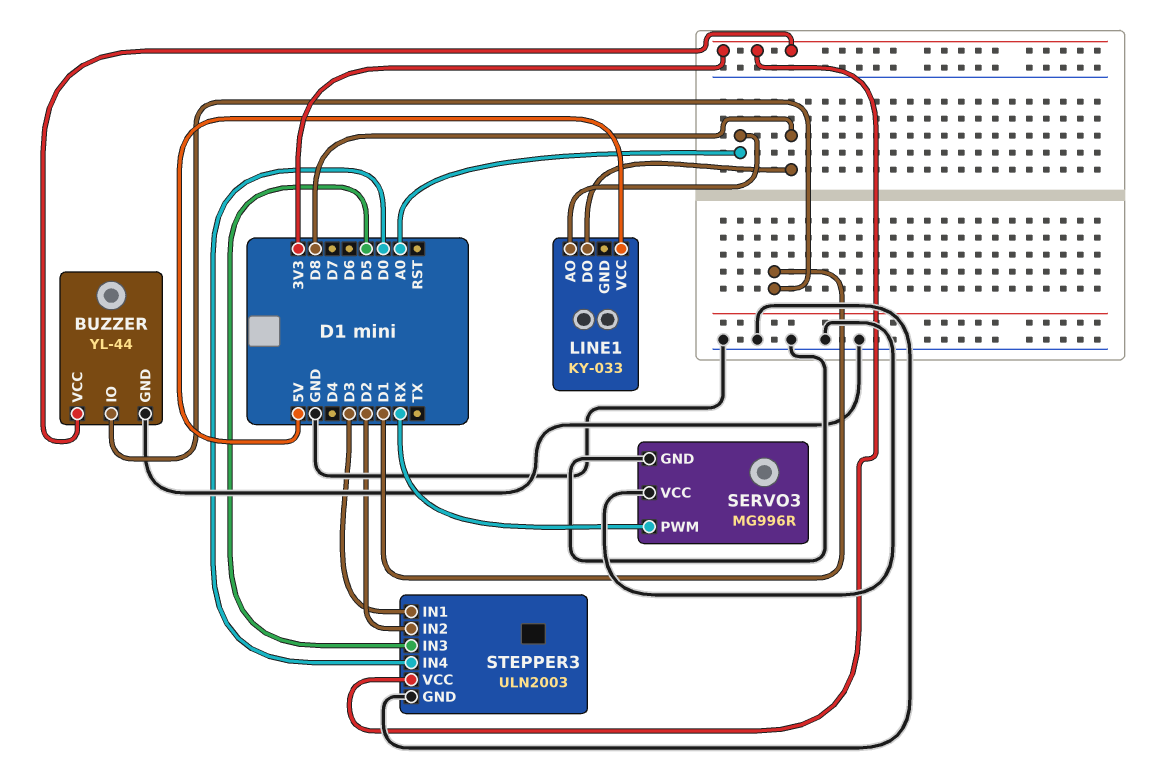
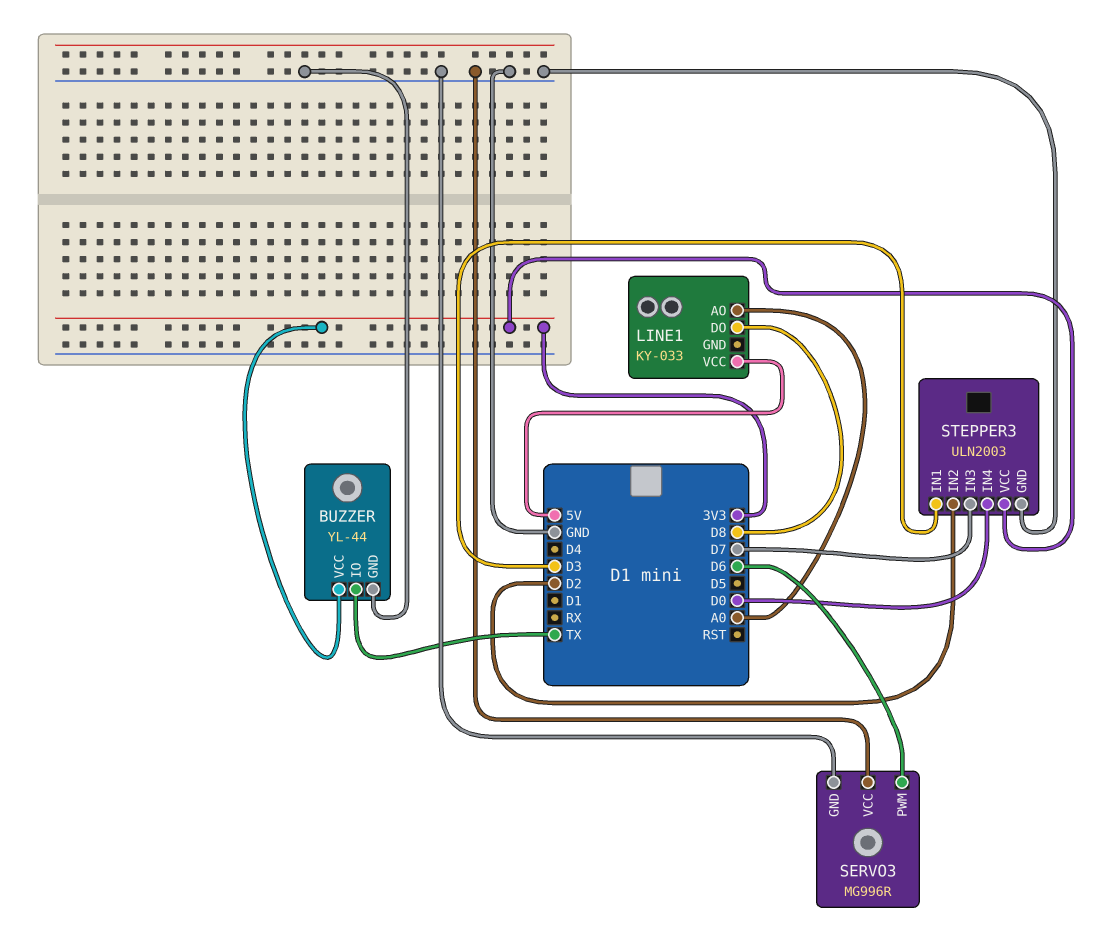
BUZZER pin IO: D1 -> TX
SERVO3 pin PWM: RX -> D6
STEPPER3 pin IN3: D5 -> D7

